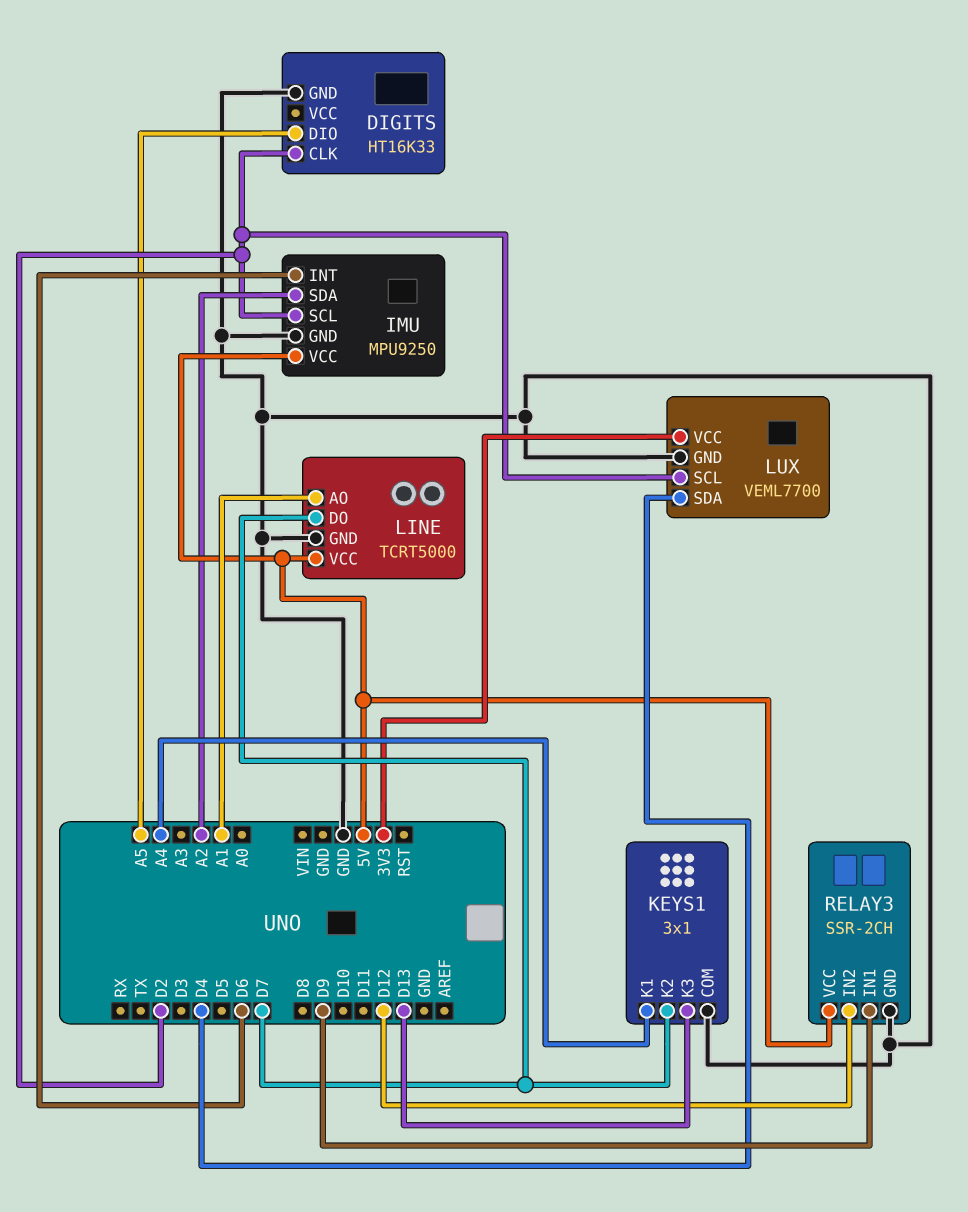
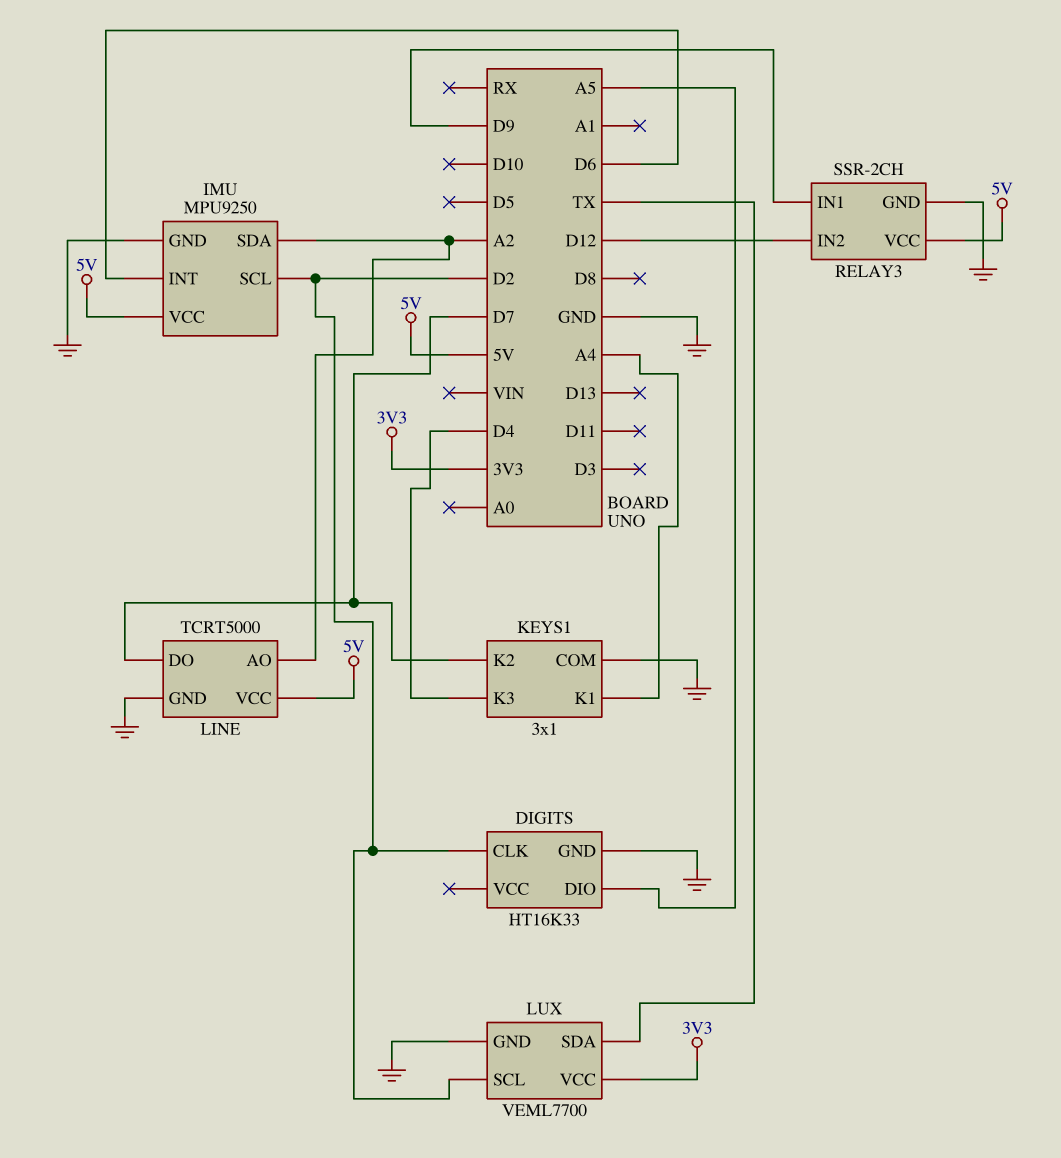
KEYS1 pin K3: D13 -> D4
LINE pin AO: A1 -> A2
LUX pin SDA: D4 -> TX

